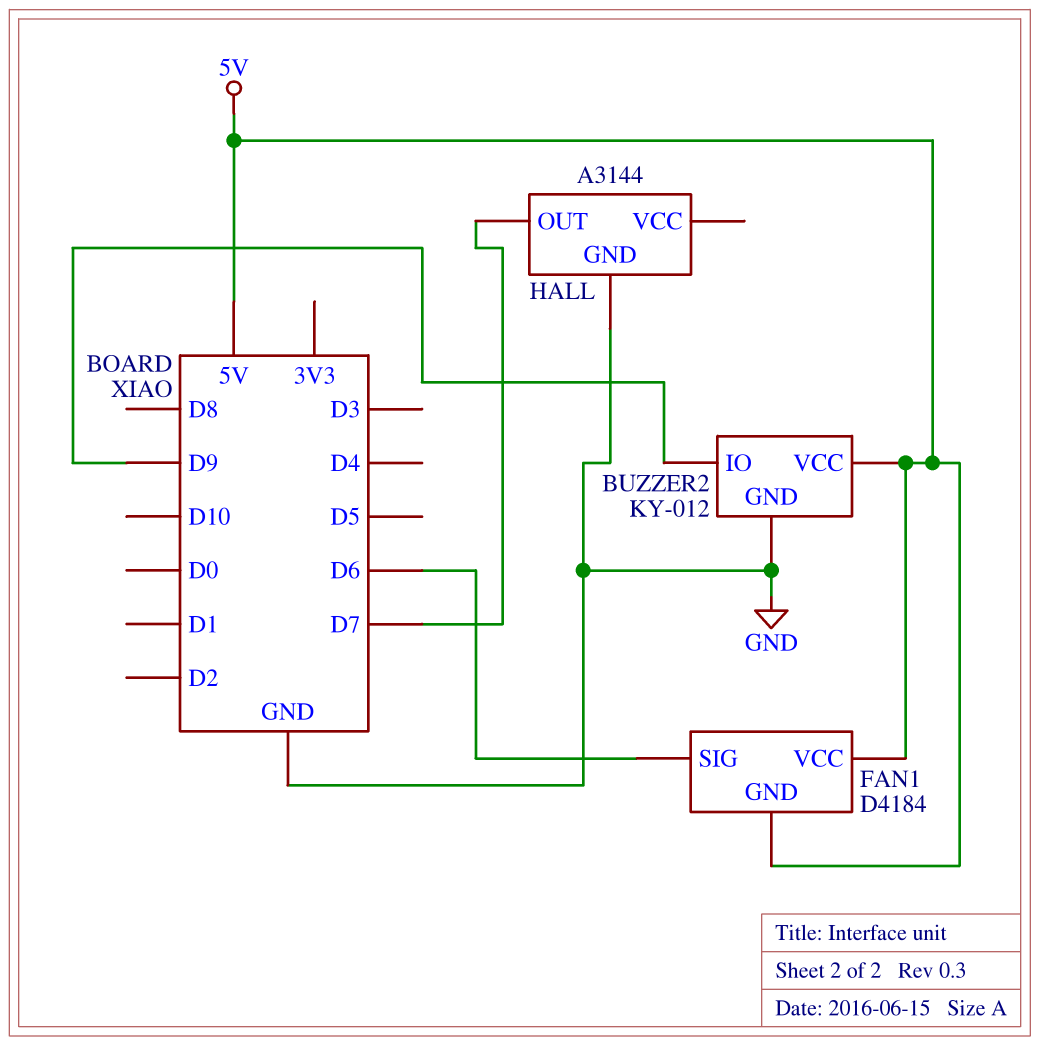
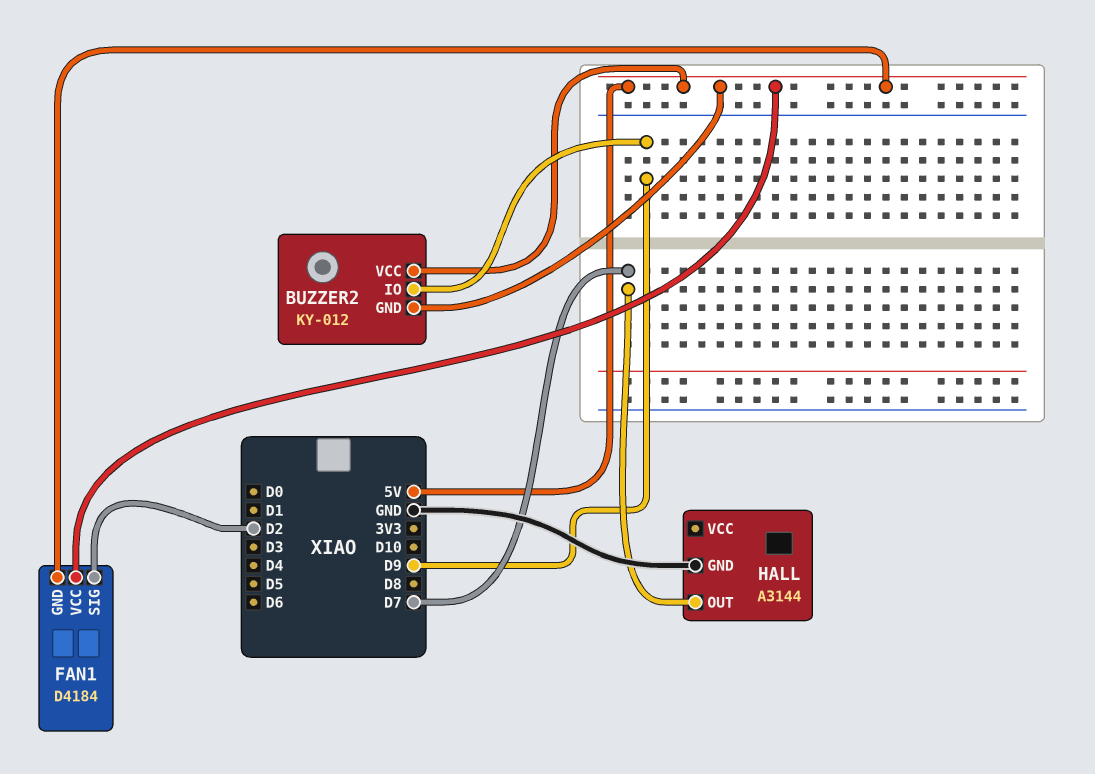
BUZZER2 pin GND: GND -> 5V
FAN1 pin SIG: D6 -> D2

